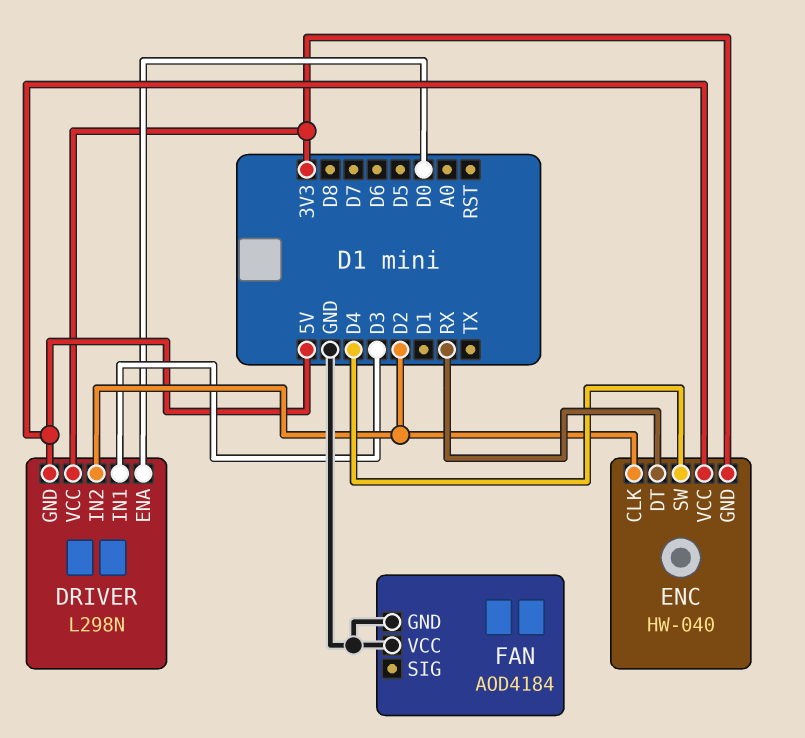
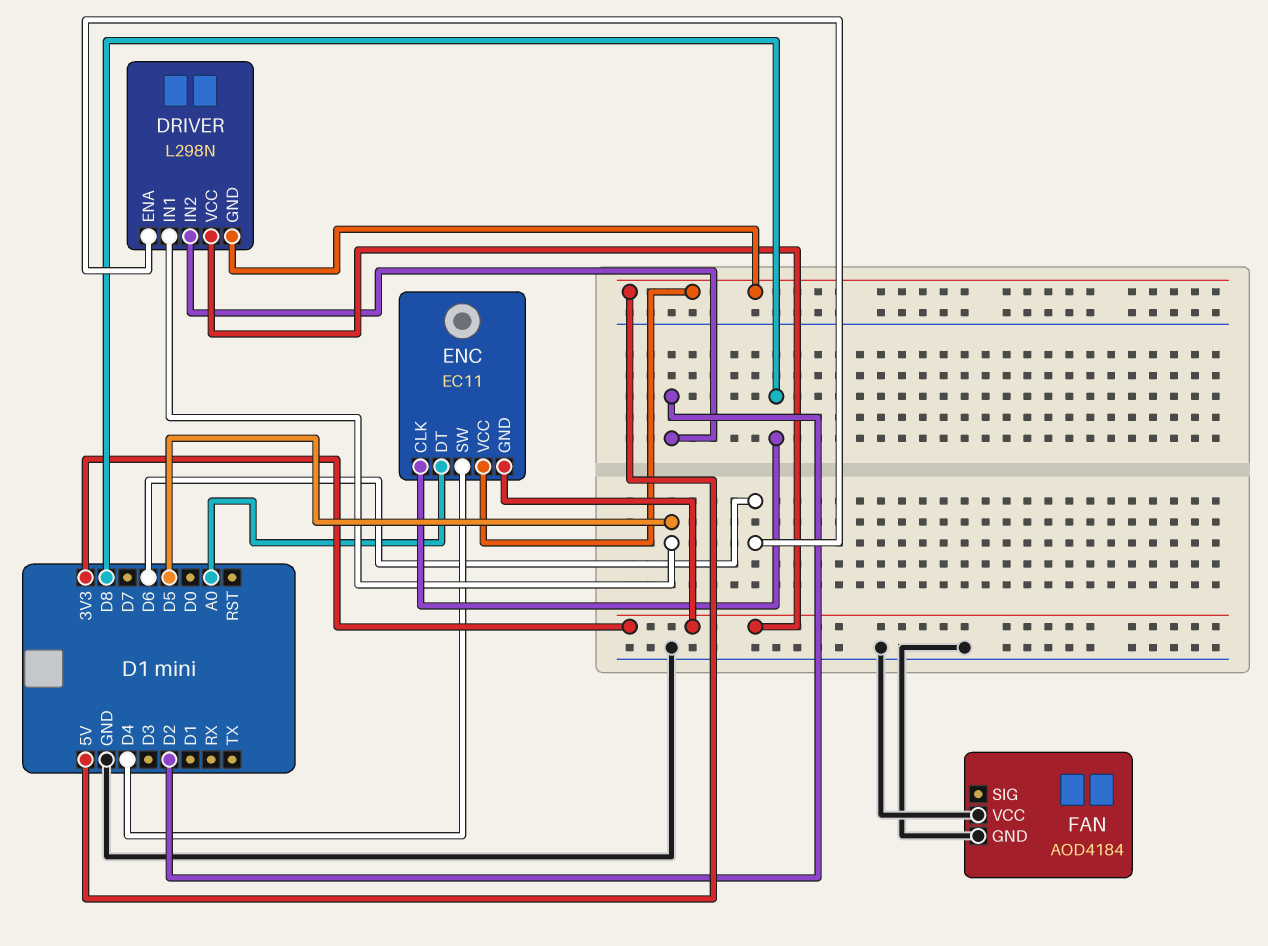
DRIVER pin ENA: D0 -> D6
DRIVER pin IN1: D3 -> D5
ENC: HW-040 -> EC11
ENC pin CLK: D2 -> D8
ENC pin DT: RX -> A0

